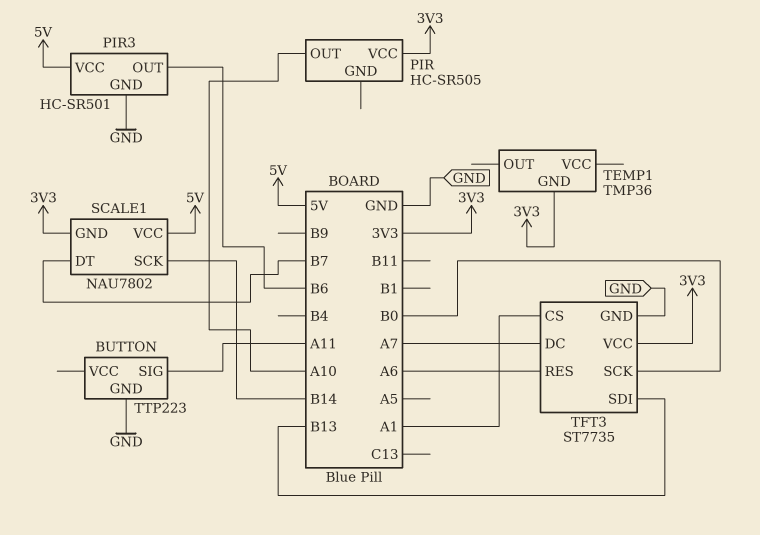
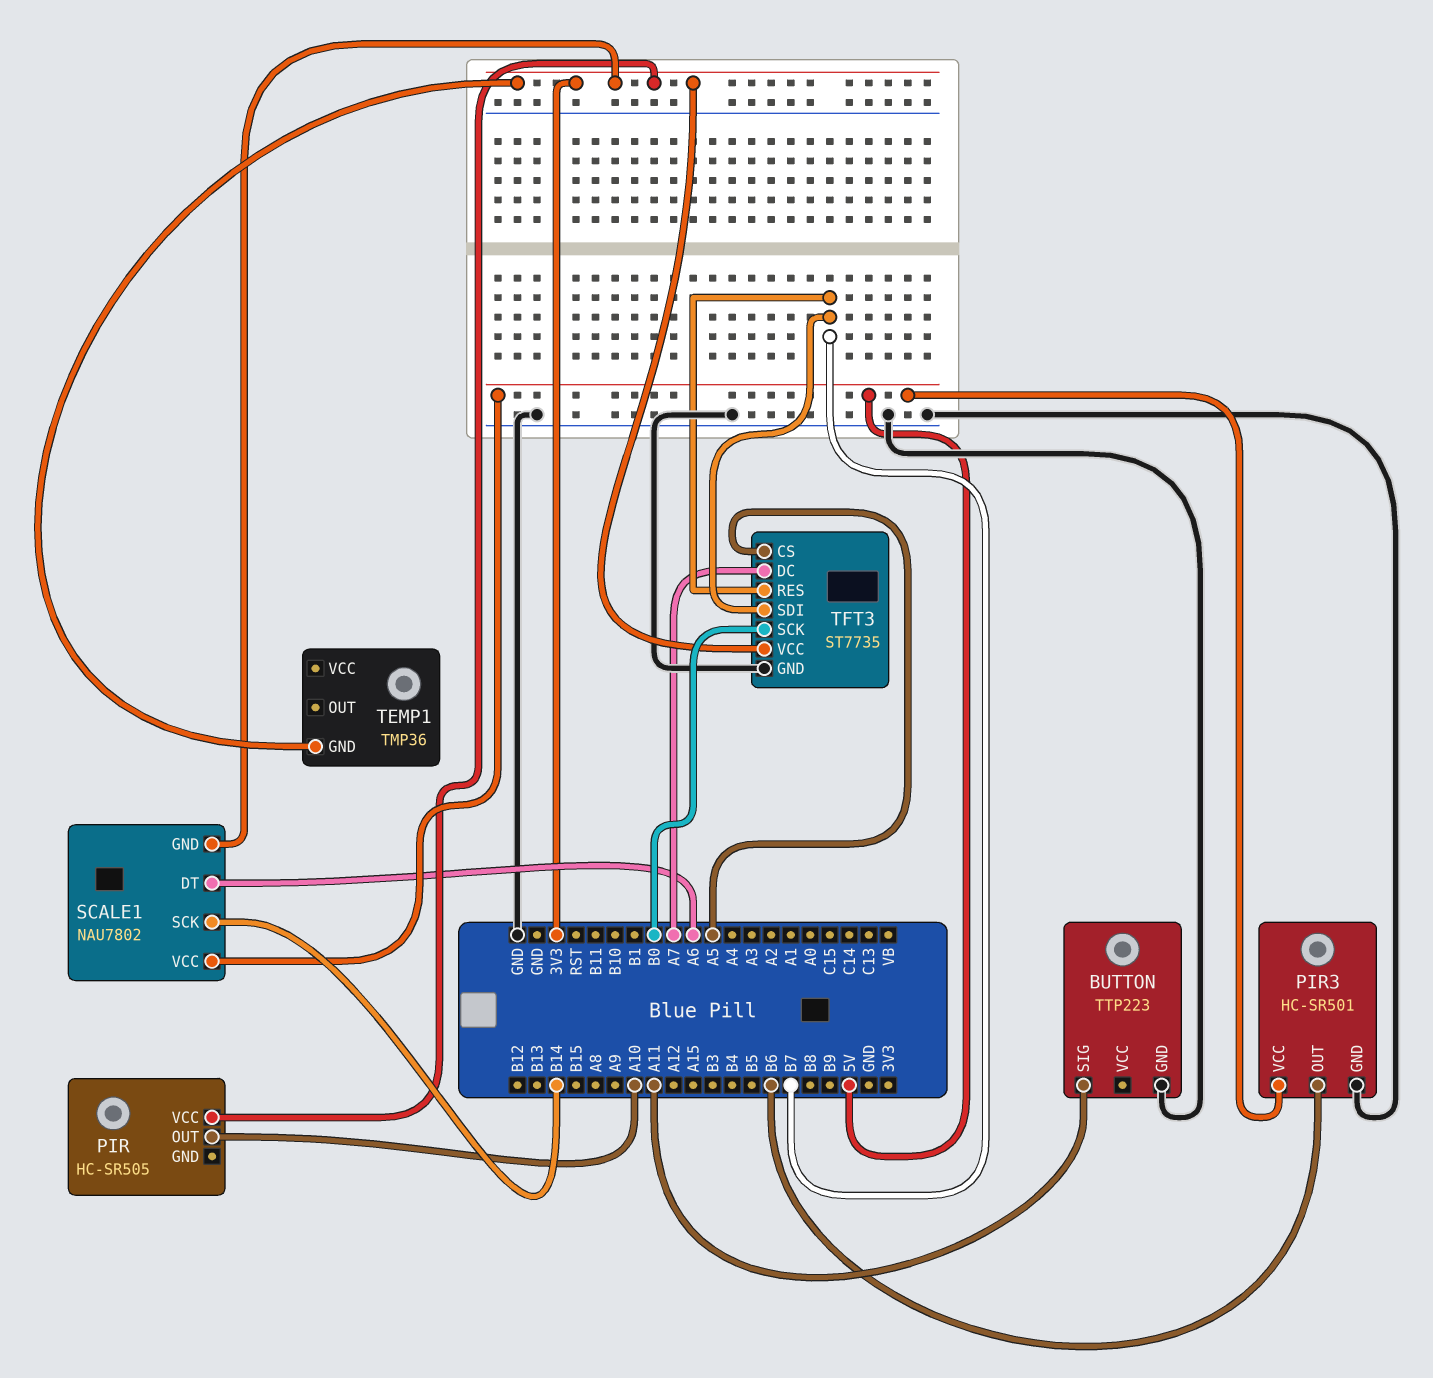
SCALE1 pin DT: B7 -> A6
TFT3 pin CS: A1 -> A5
TFT3 pin RES: A6 -> B7
TFT3 pin SDI: B13 -> B7

